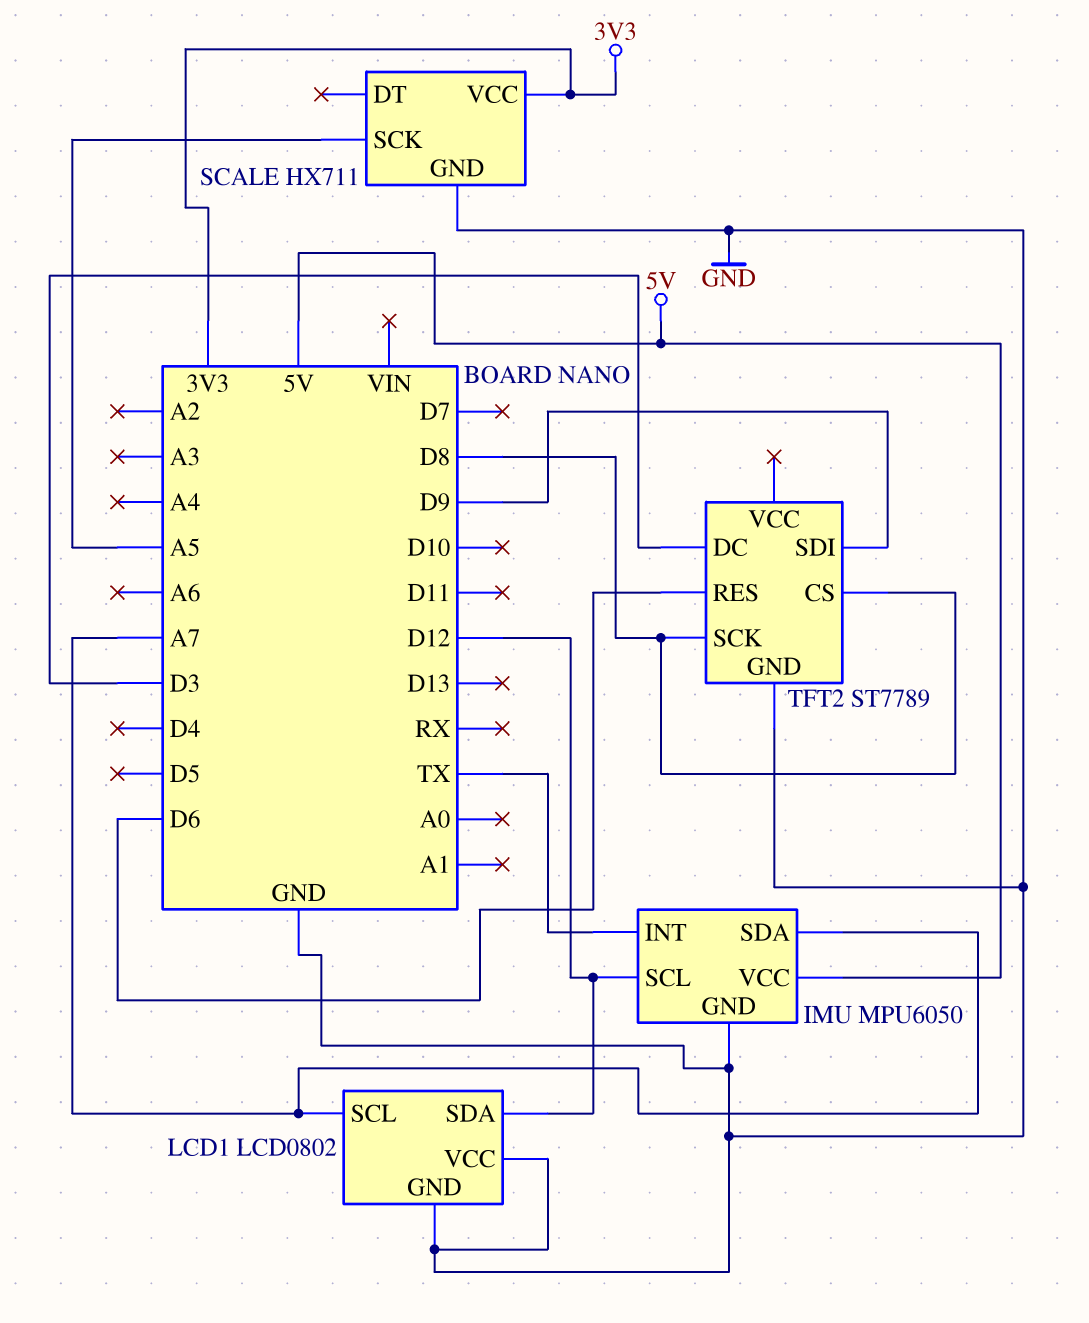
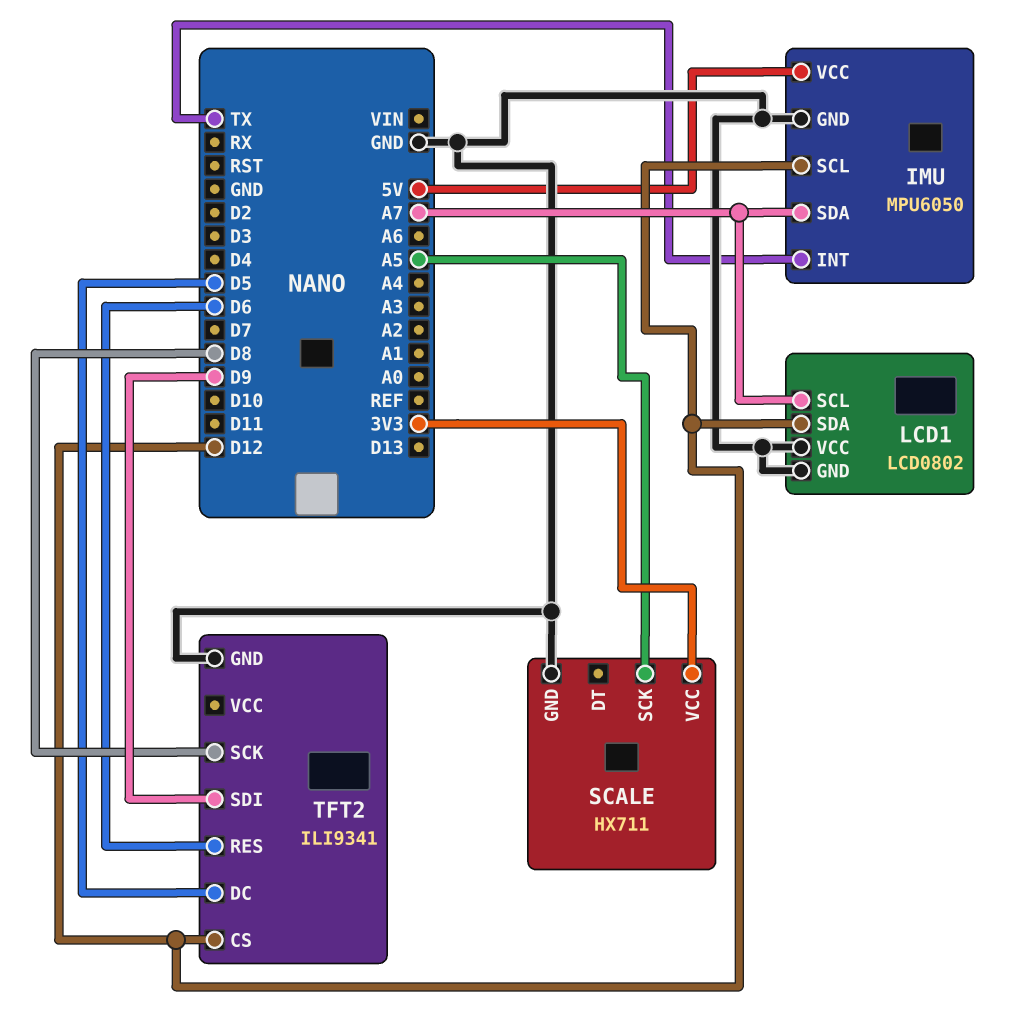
TFT2: ST7789 -> ILI9341
TFT2 pin CS: D8 -> D12
TFT2 pin DC: D3 -> D5

